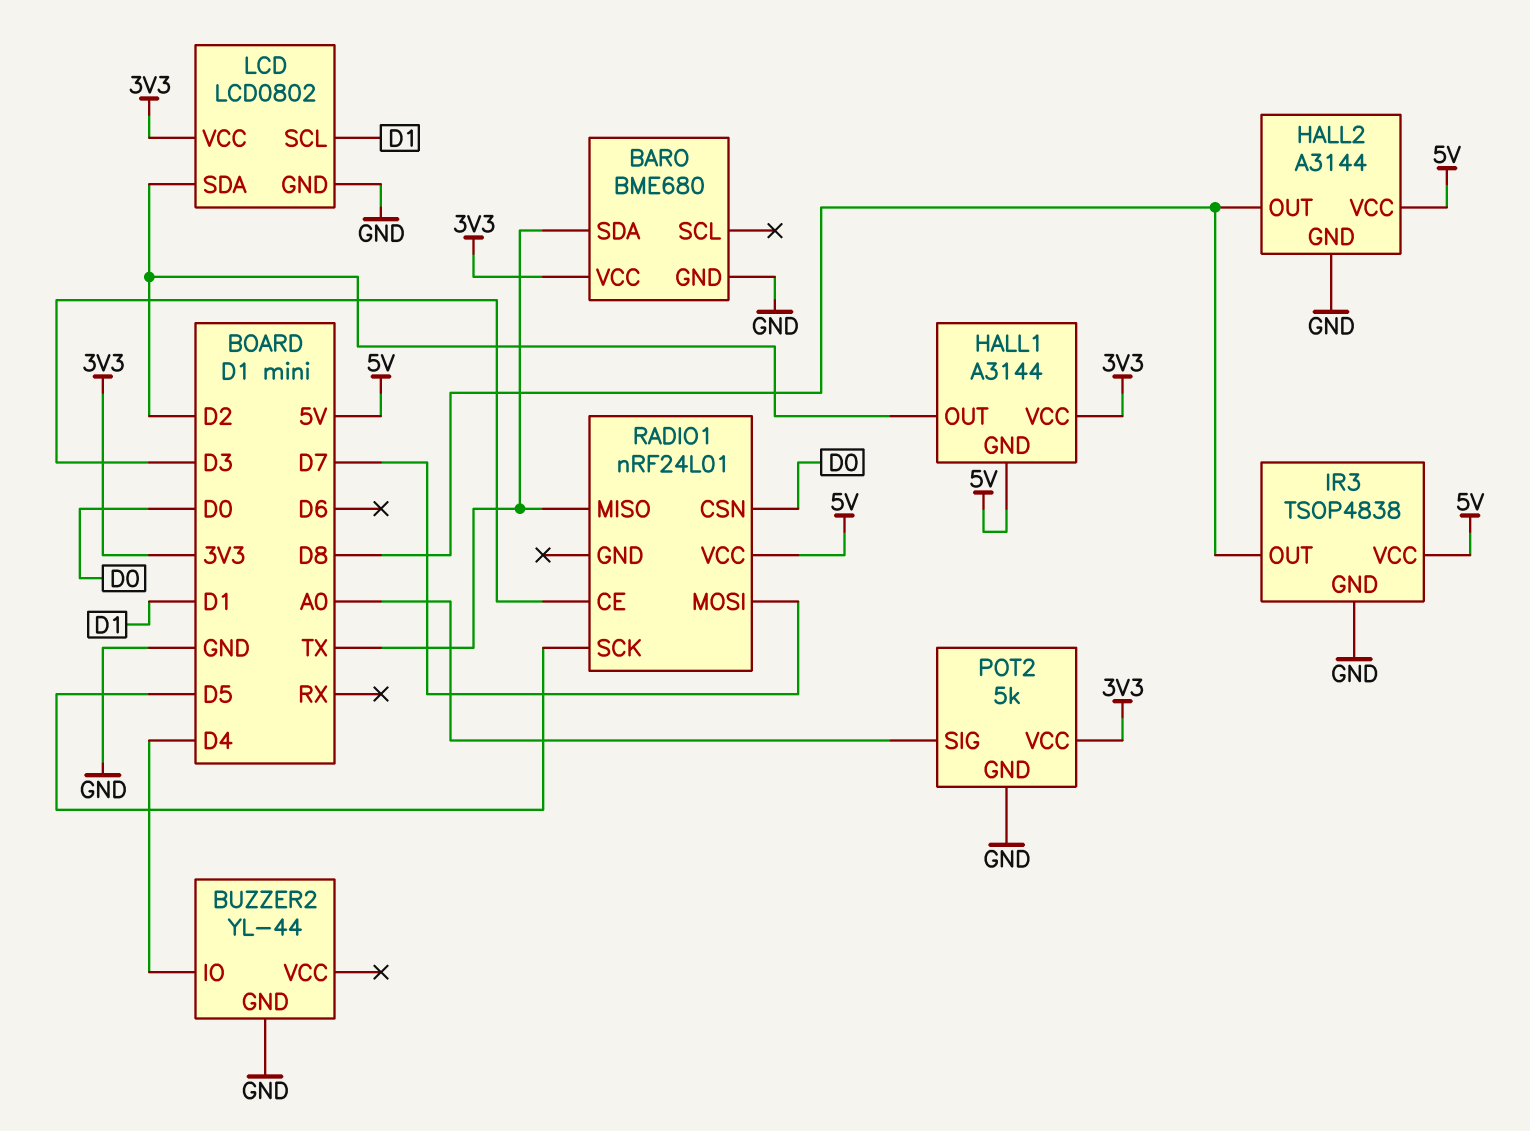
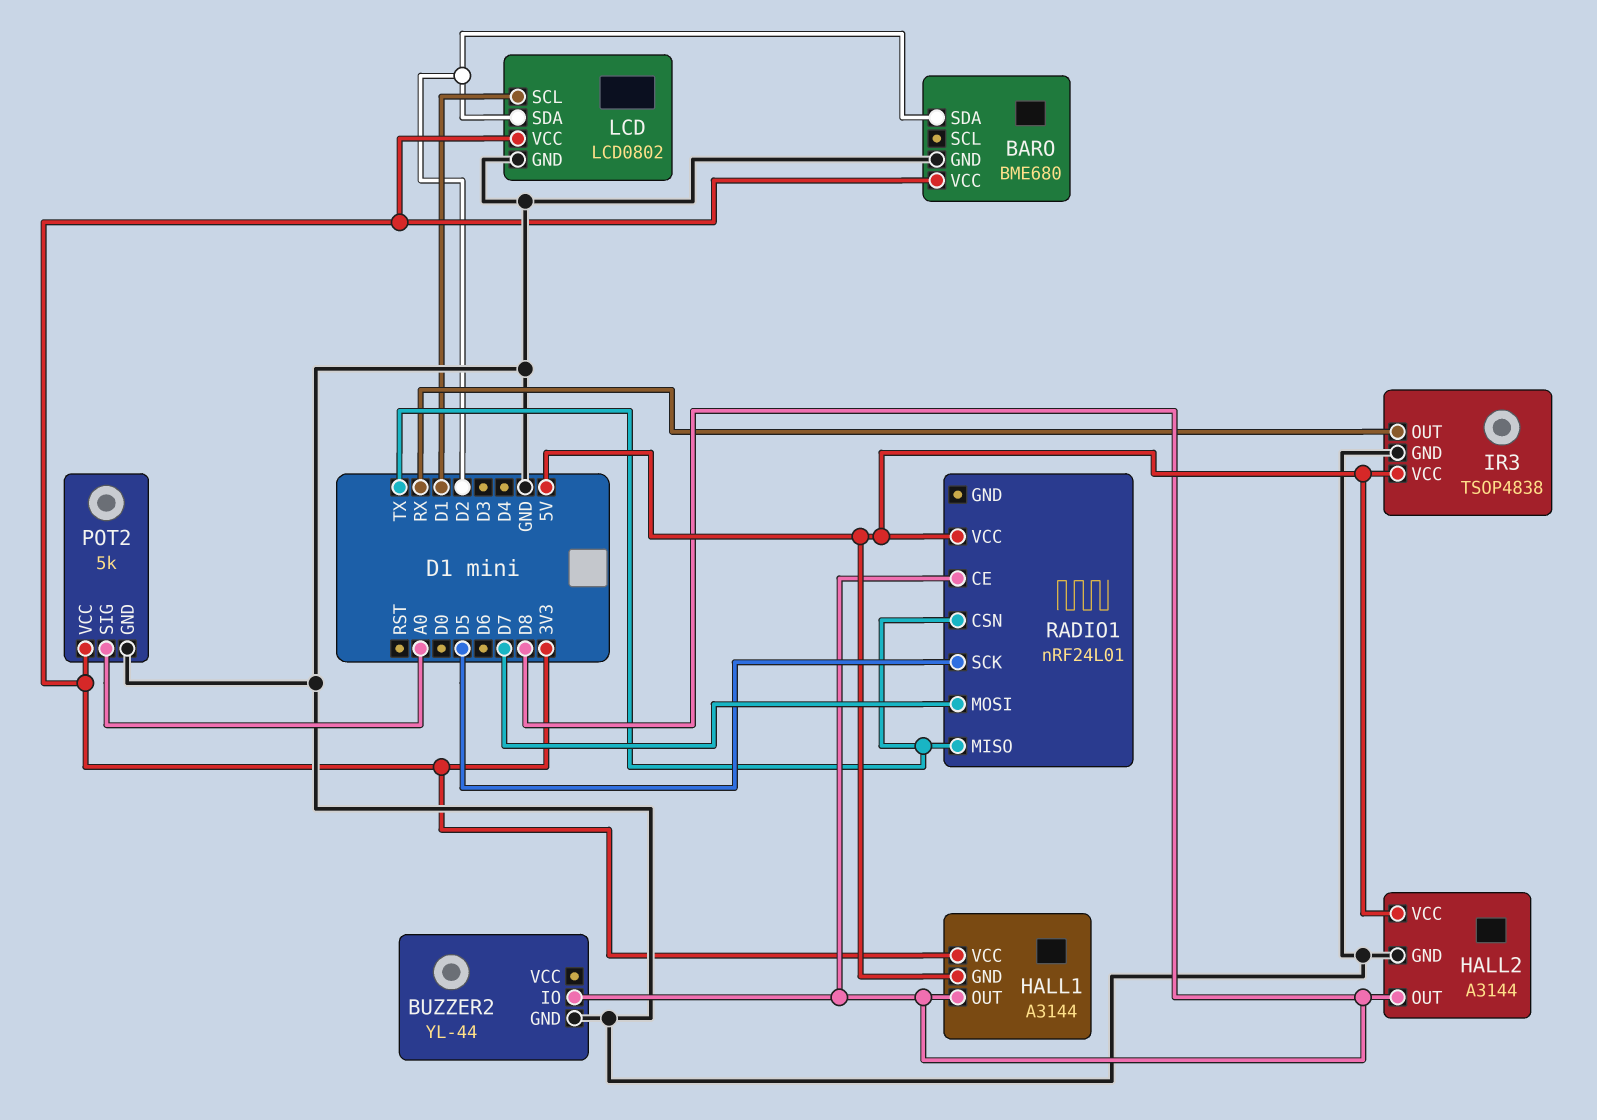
BARO pin SDA: TX -> D2
BUZZER2 pin IO: D4 -> D8
HALL1 pin OUT: D2 -> D8
IR3 pin OUT: D8 -> RX
RADIO1 pin CE: D3 -> D8
RADIO1 pin CSN: D0 -> TX

